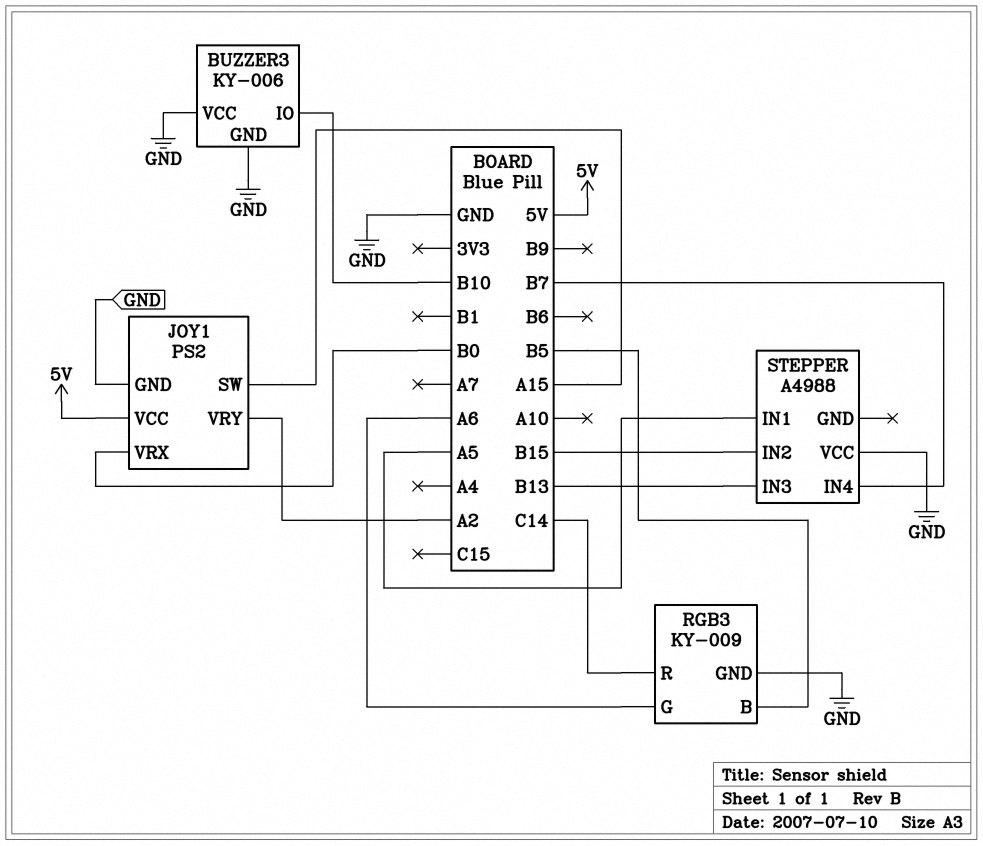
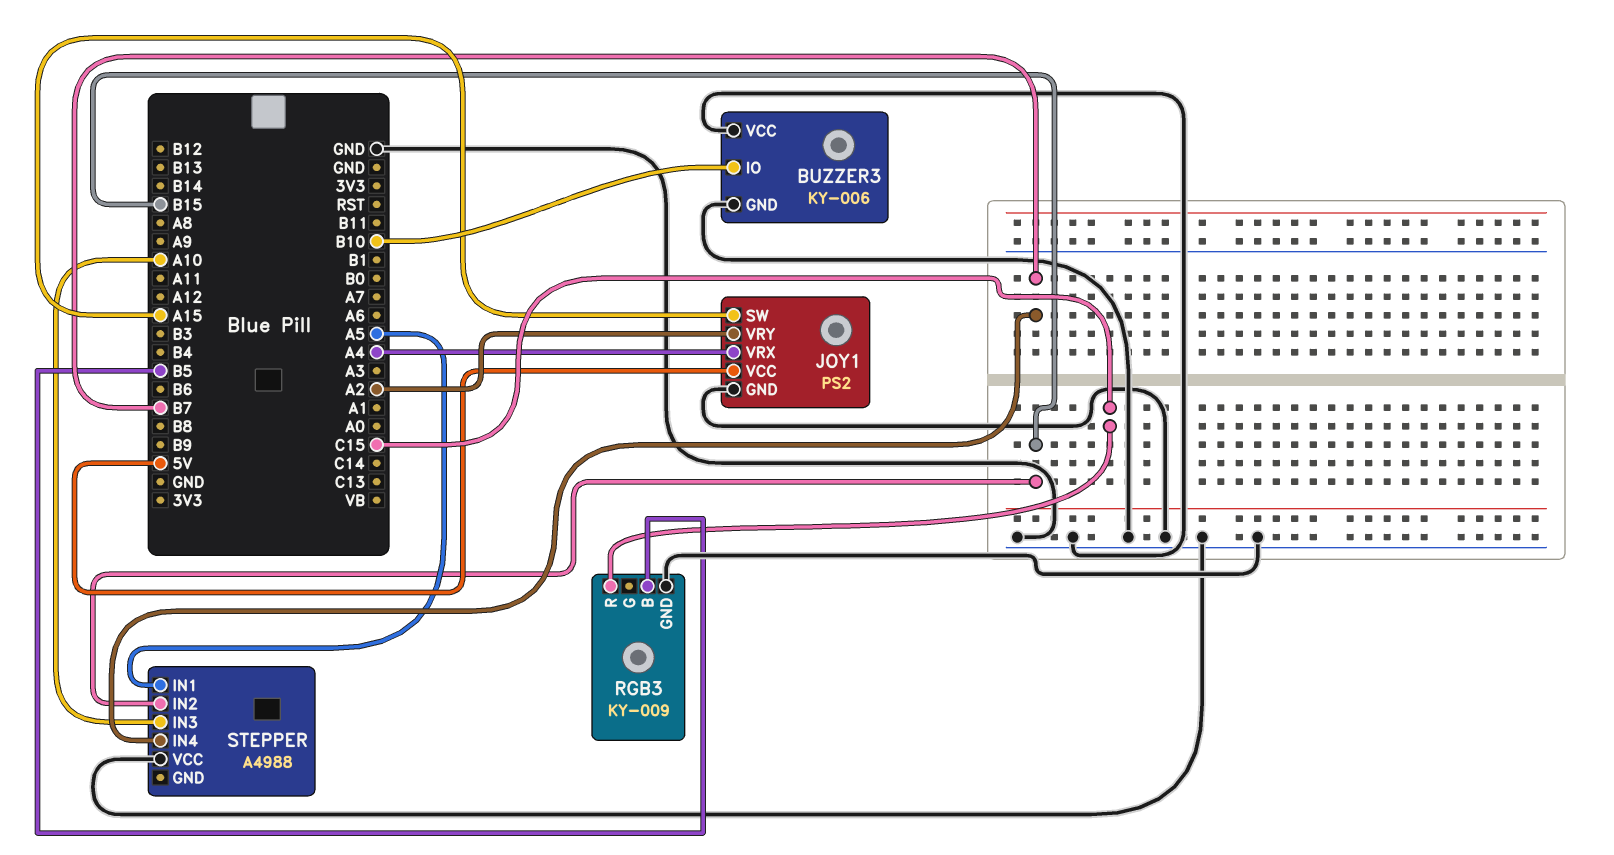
JOY1 pin VRX: B0 -> A4
RGB3 pin G: A6 -> none
RGB3 pin R: C14 -> C15
STEPPER pin IN3: B13 -> A10

